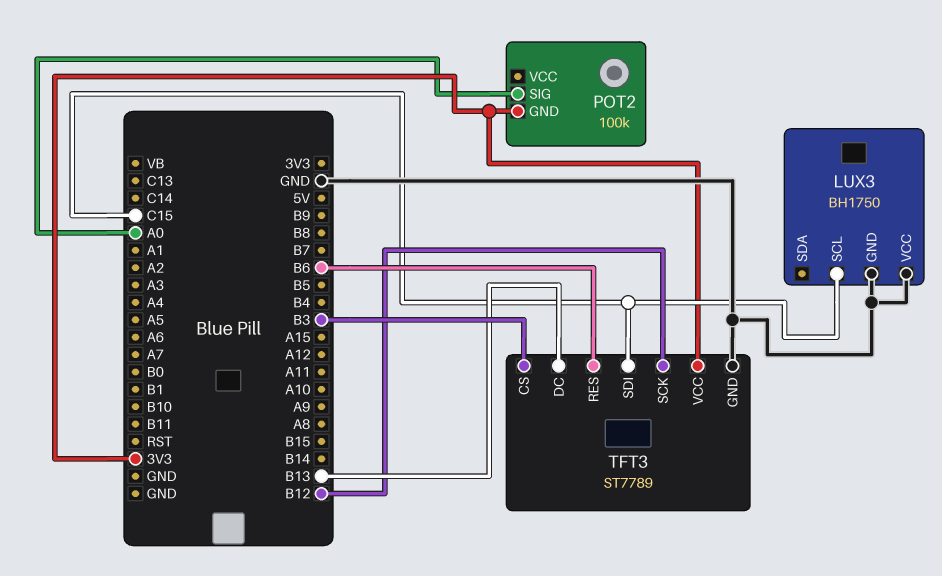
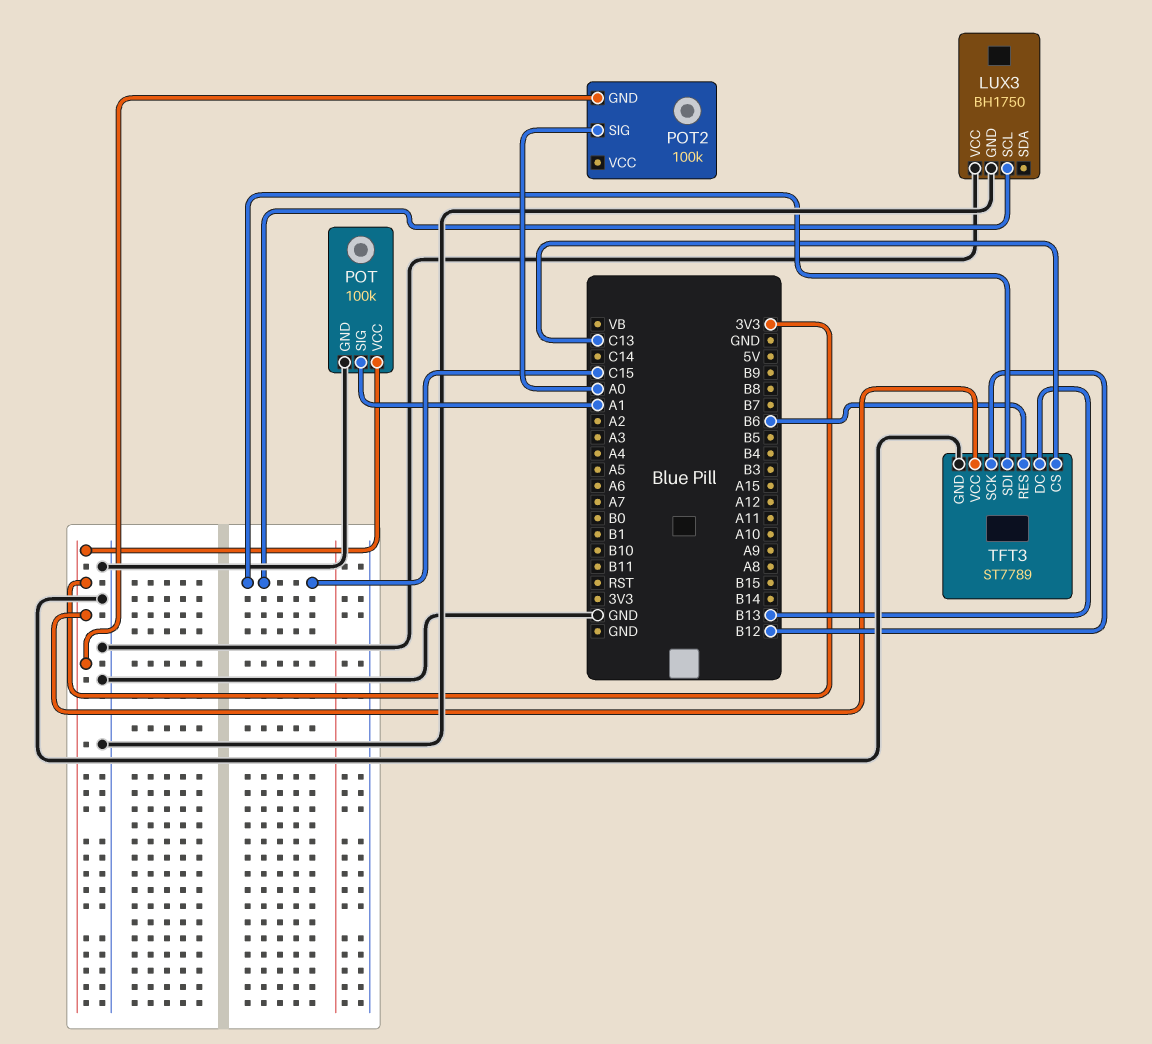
POT: none -> 100k
POT pin GND: none -> GND
POT pin SIG: none -> A1
POT pin VCC: none -> 3V3
TFT3 pin CS: B3 -> C13

